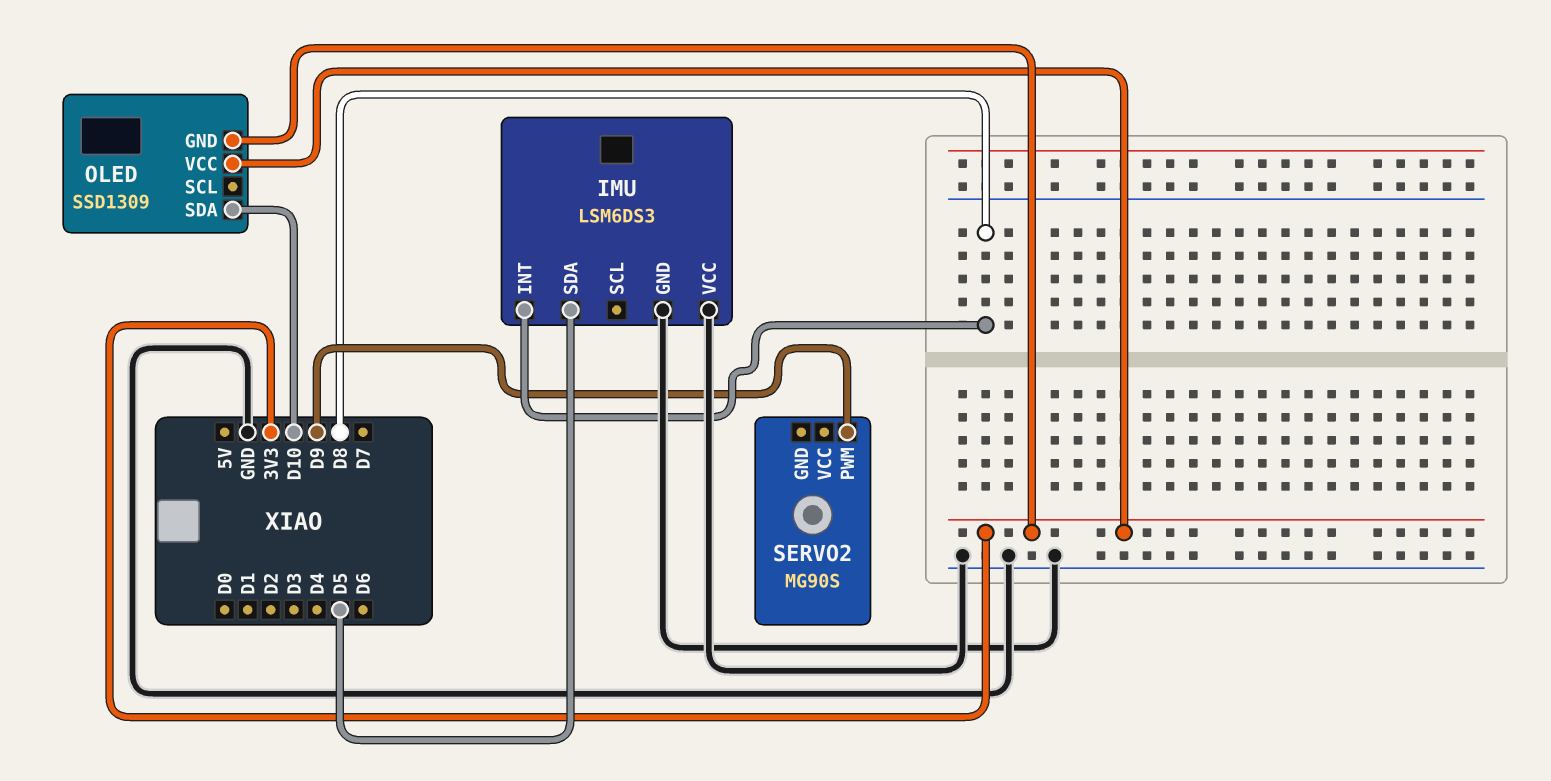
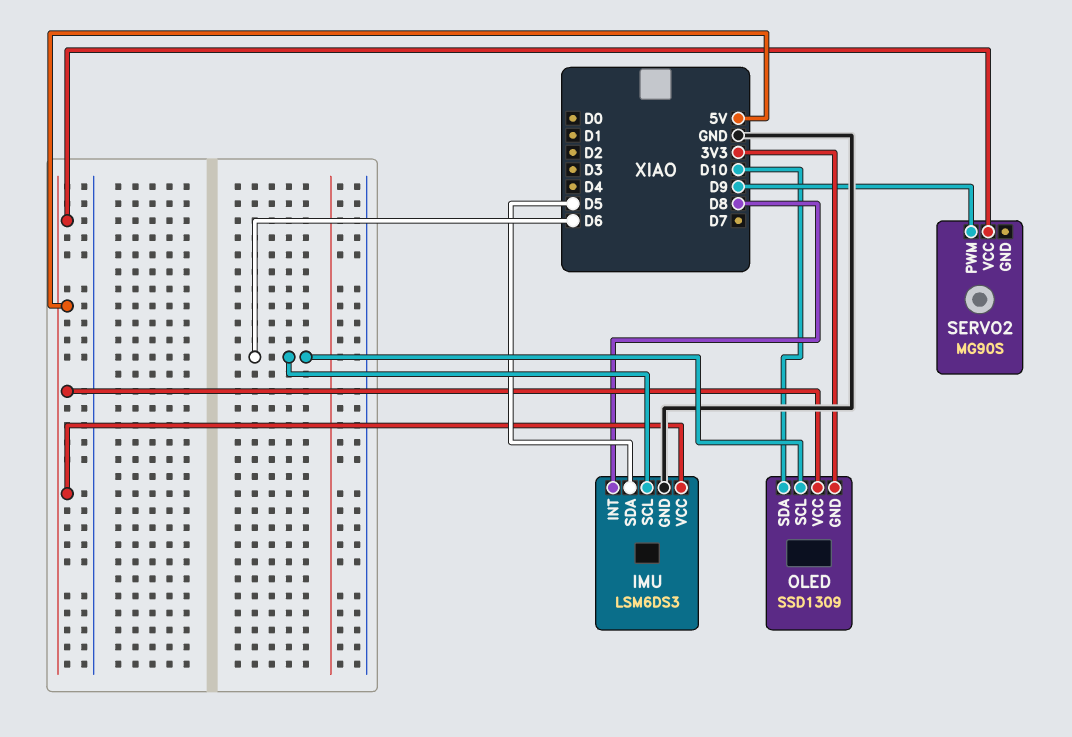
IMU pin SCL: none -> D6
IMU pin VCC: GND -> 5V
OLED pin SCL: none -> D6
OLED pin VCC: 3V3 -> 5V
SERVO2 pin VCC: none -> 5V

